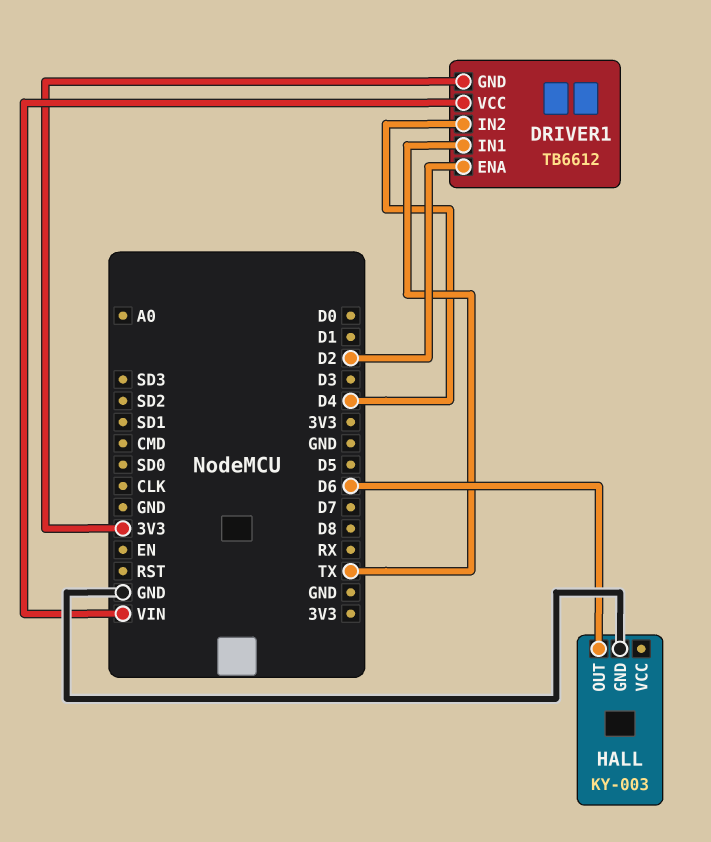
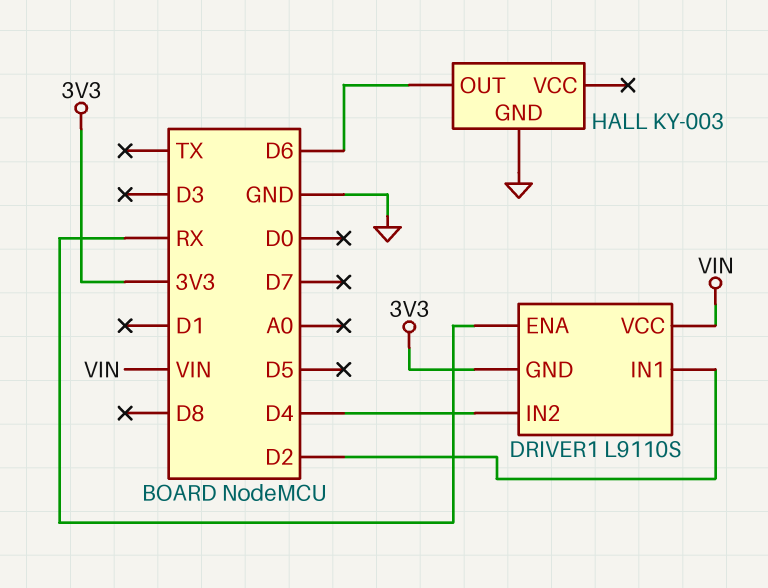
DRIVER1: TB6612 -> L9110S
DRIVER1 pin ENA: D2 -> RX
DRIVER1 pin IN1: TX -> D2

